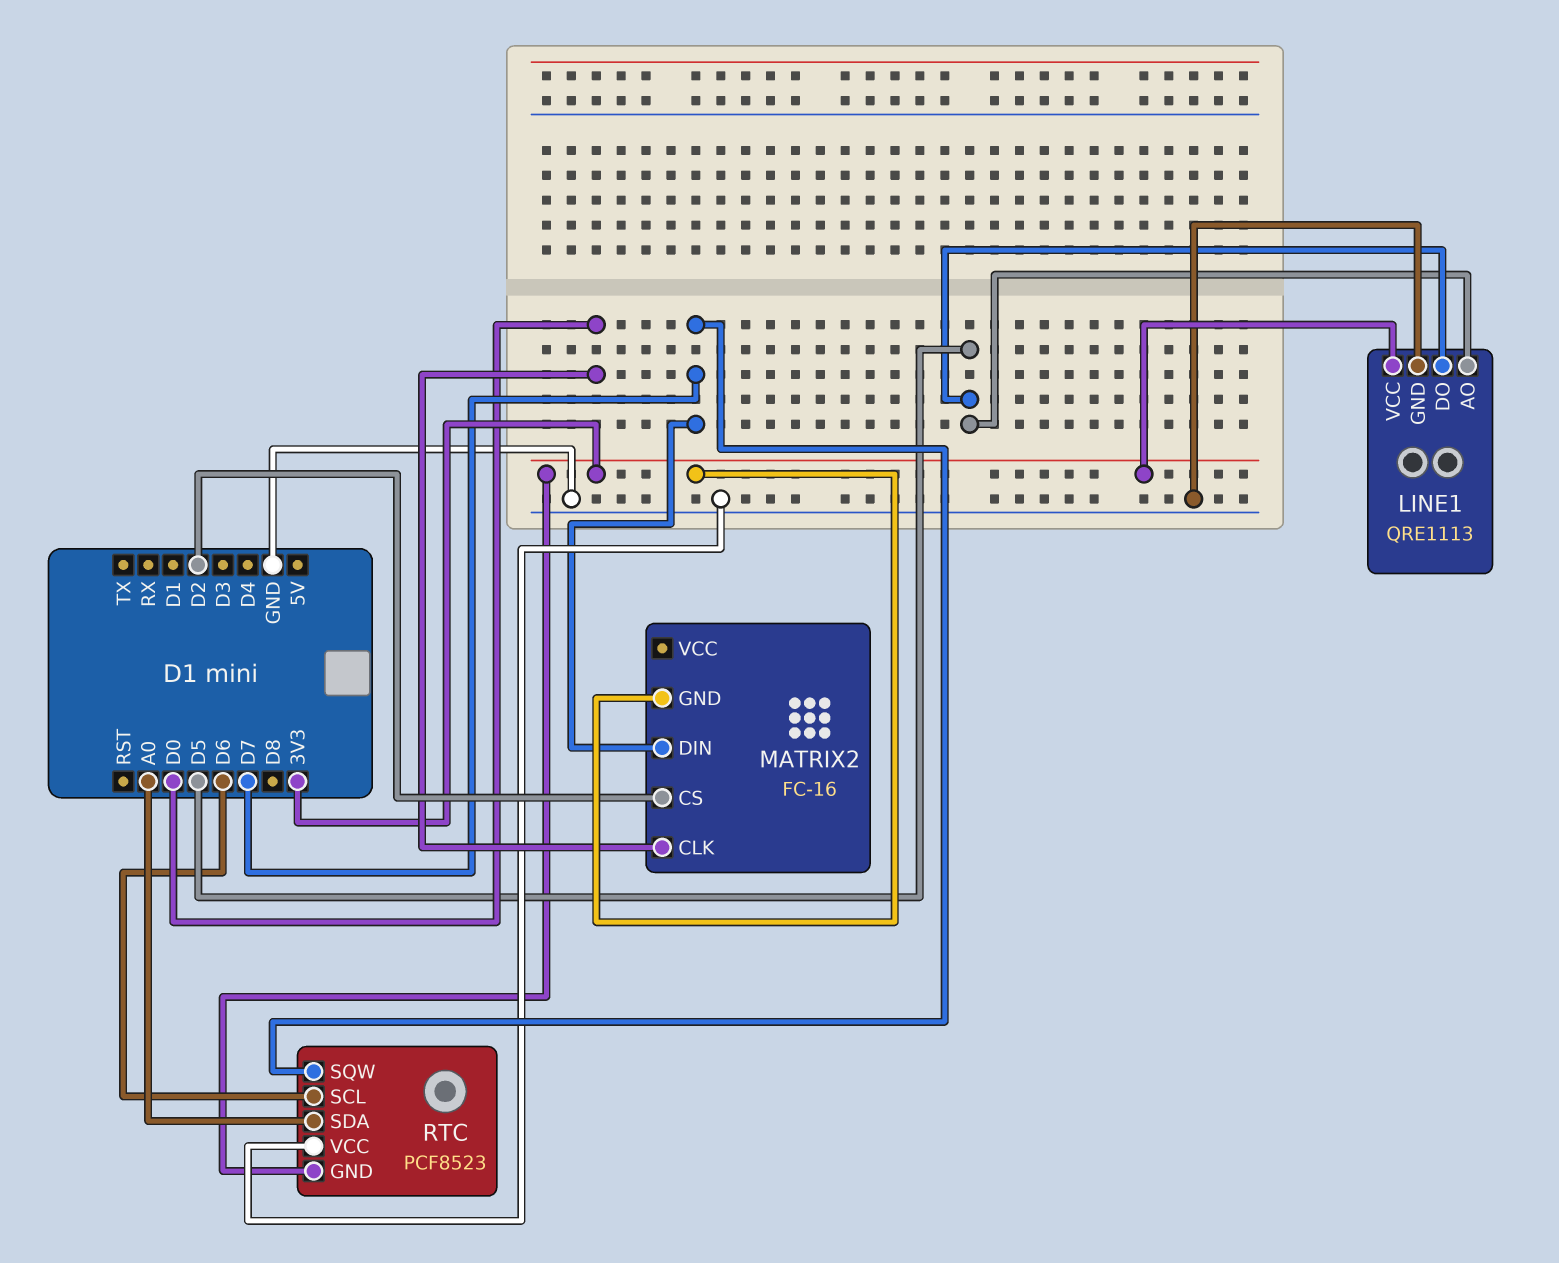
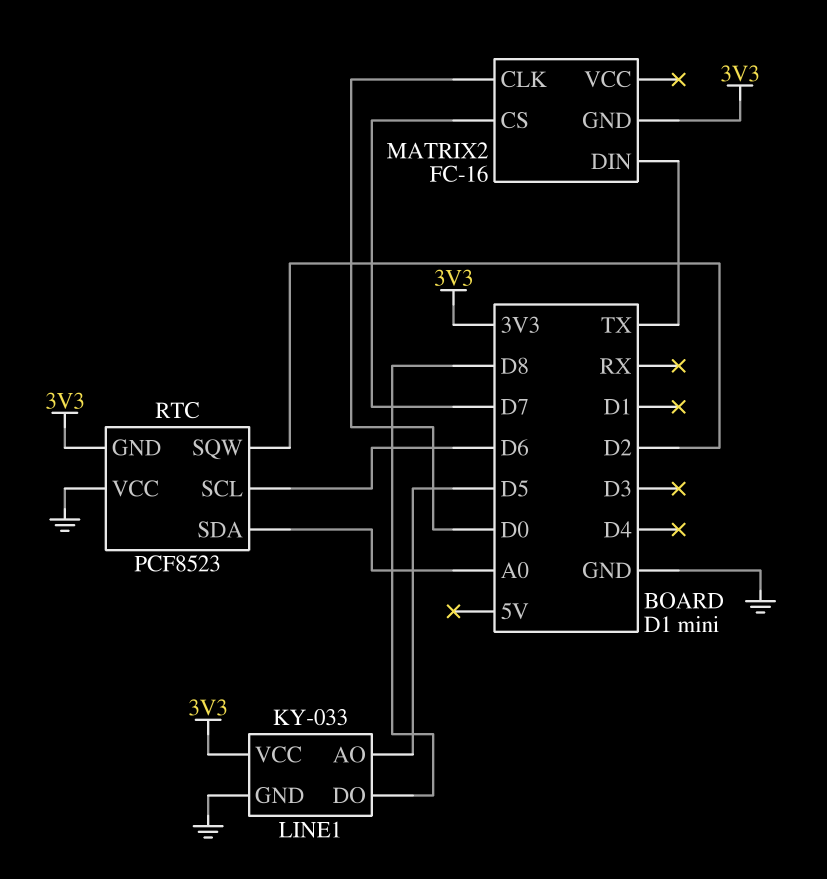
LINE1: QRE1113 -> KY-033
LINE1 pin DO: D5 -> D8
MATRIX2 pin CS: D2 -> D7
MATRIX2 pin DIN: D7 -> TX
RTC pin SQW: D7 -> D2

